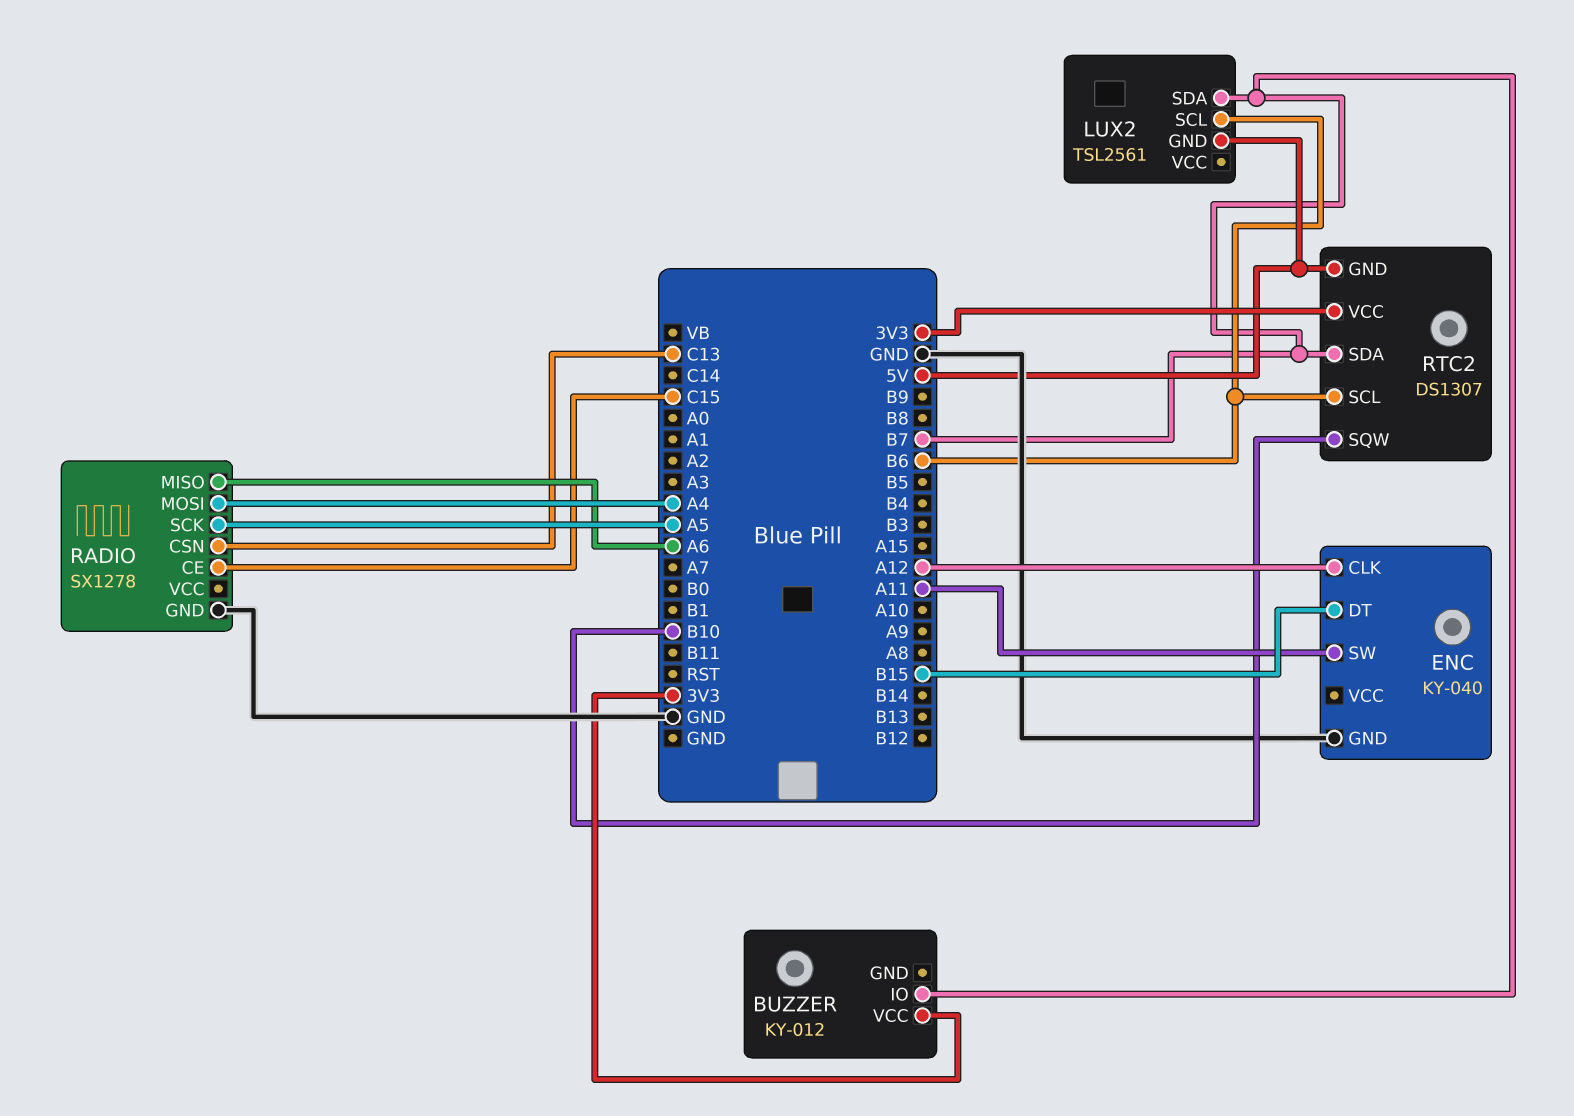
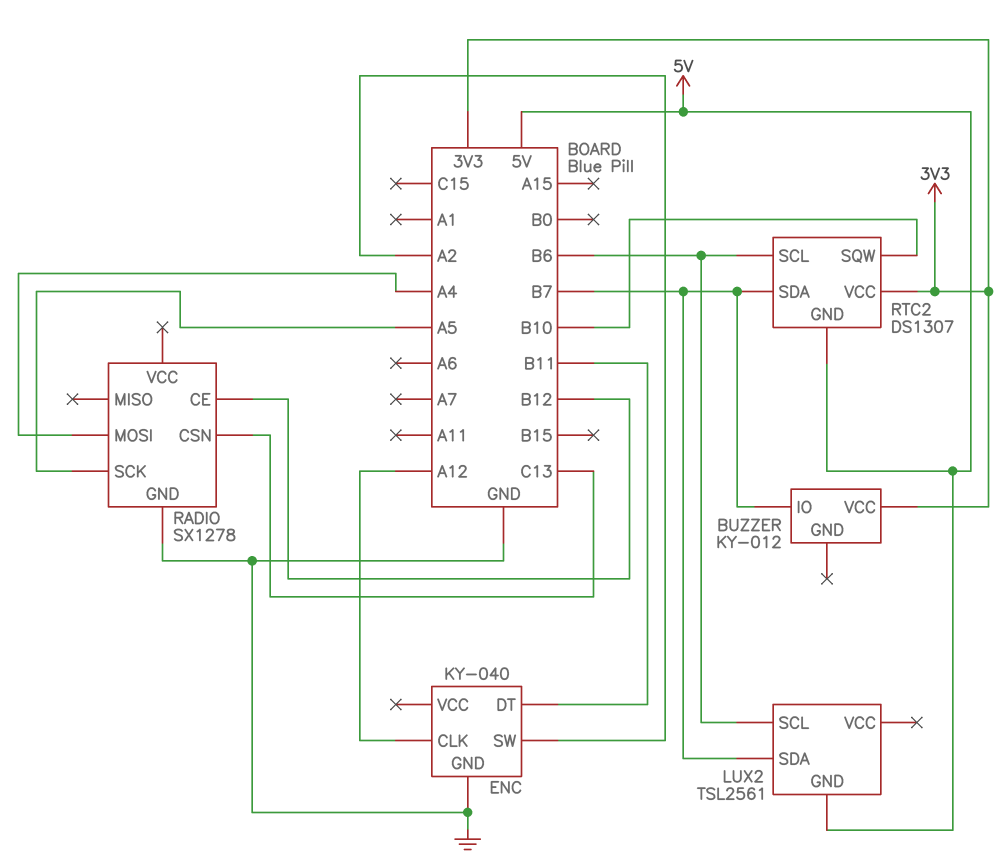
ENC pin DT: B15 -> B11
ENC pin SW: A11 -> A2
RADIO pin CE: C15 -> B12
RADIO pin MISO: A6 -> none

